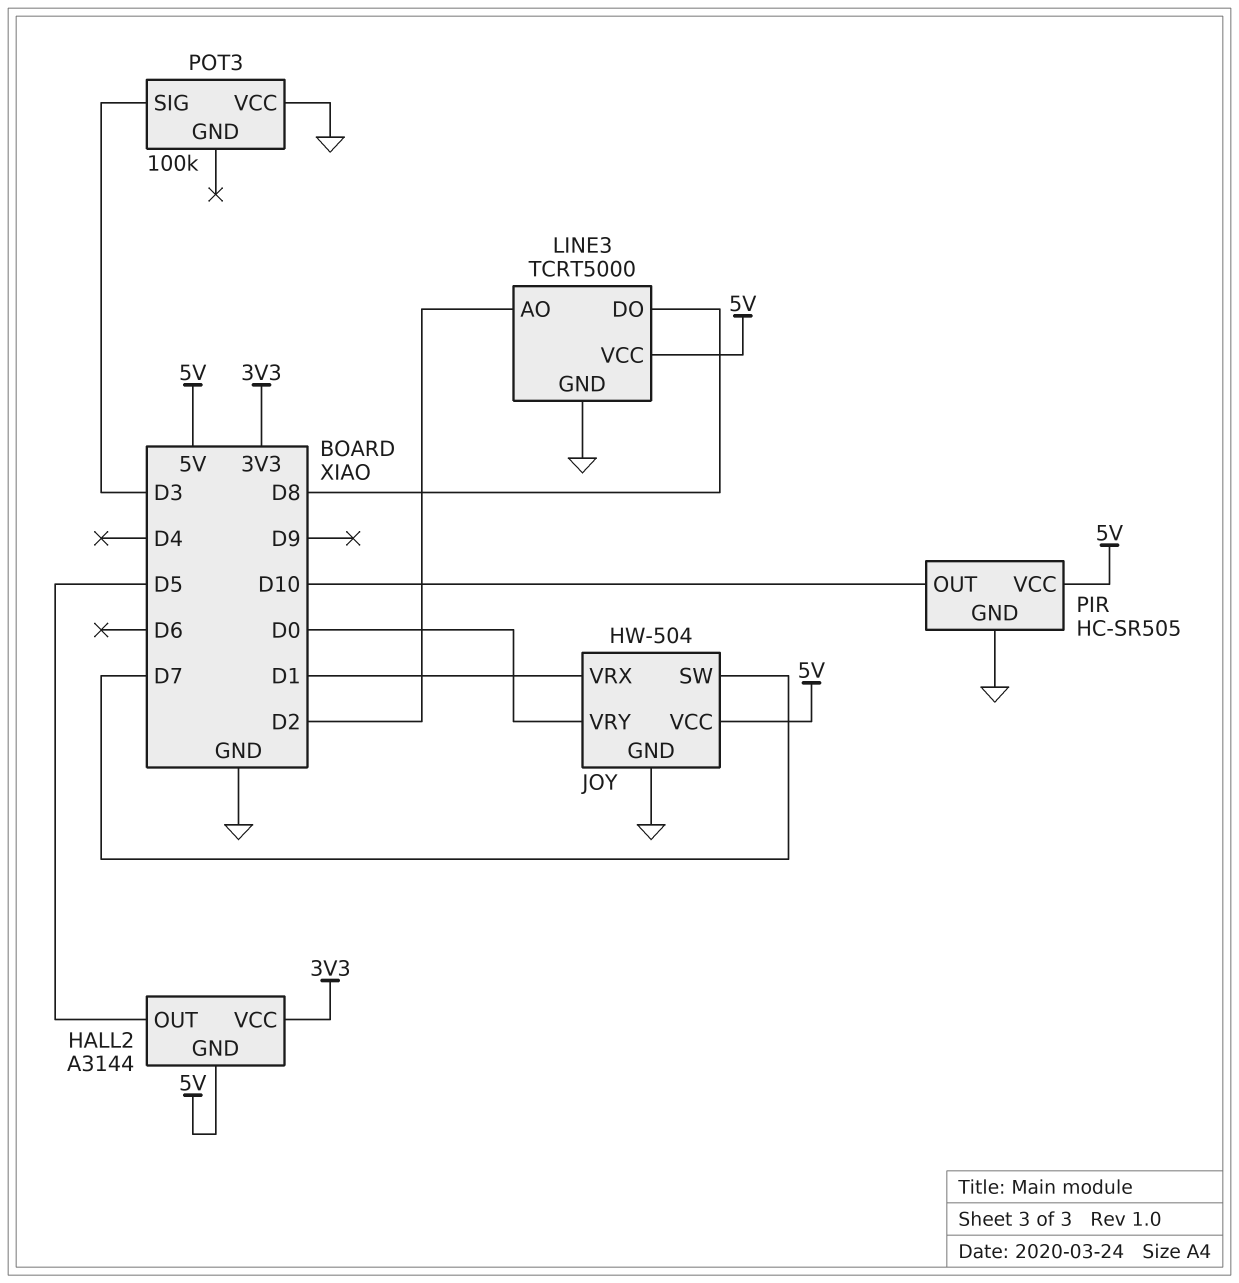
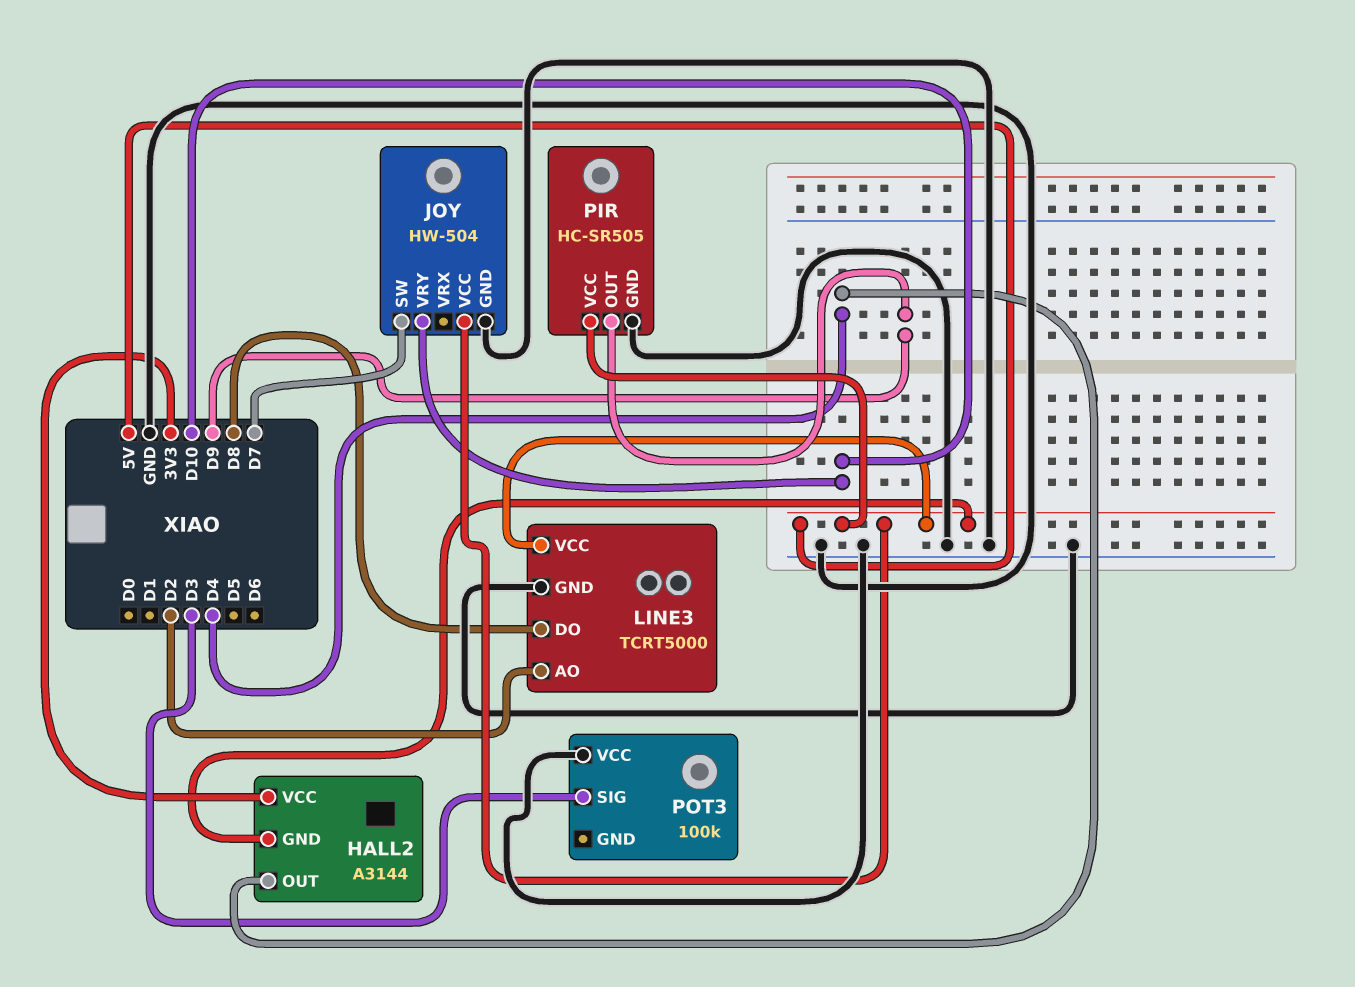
HALL2 pin OUT: D5 -> D4
JOY pin VRX: D1 -> none
JOY pin VRY: D0 -> D10
PIR pin OUT: D10 -> D9

